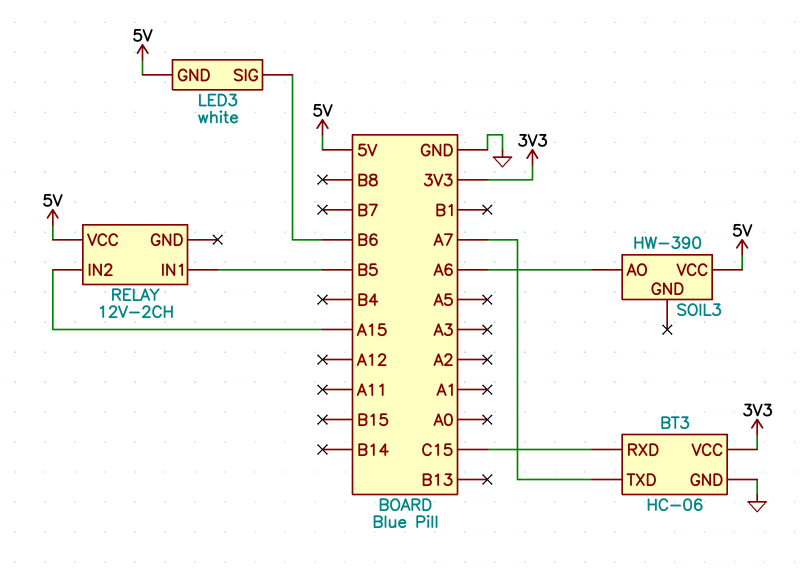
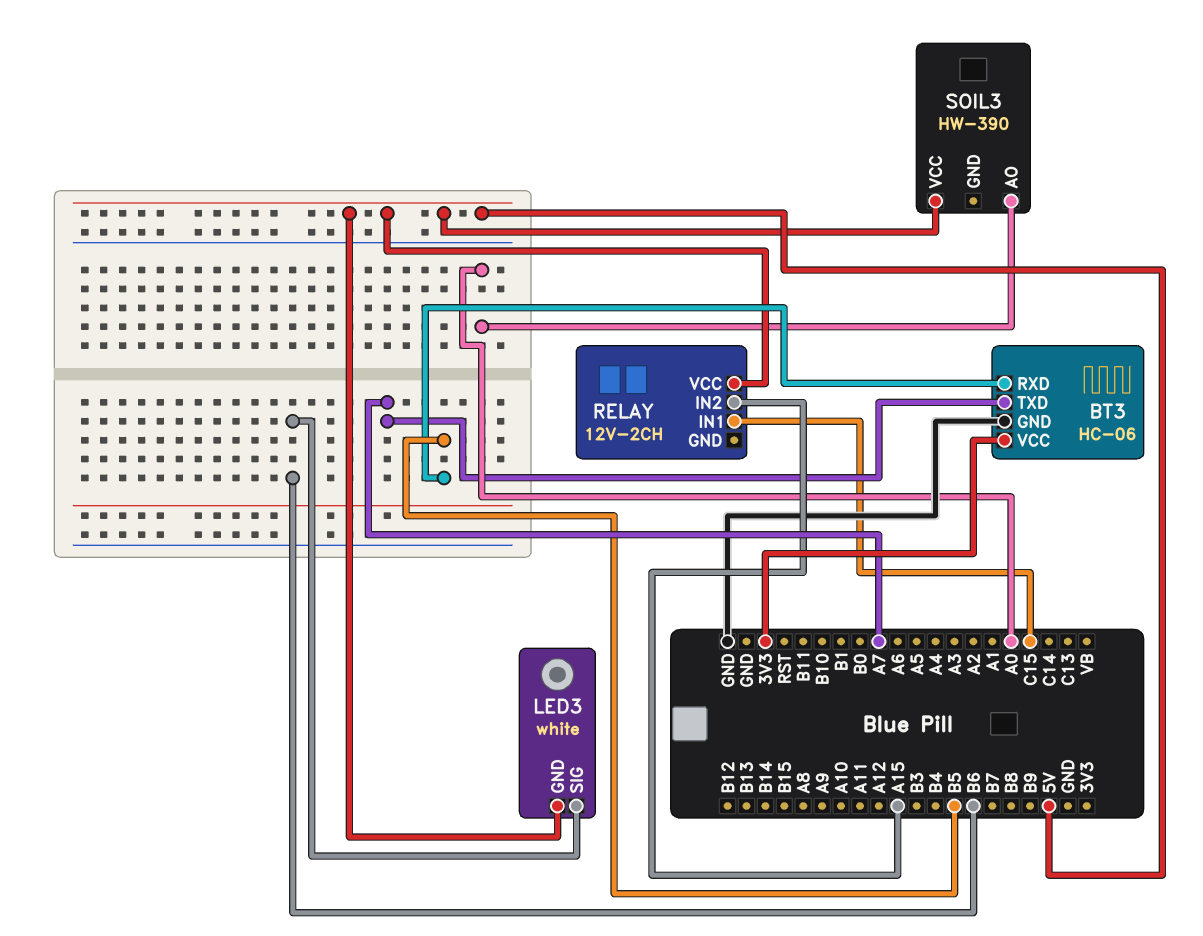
BT3 pin RXD: C15 -> B5
RELAY pin IN1: B5 -> C15
SOIL3 pin AO: A6 -> A0

